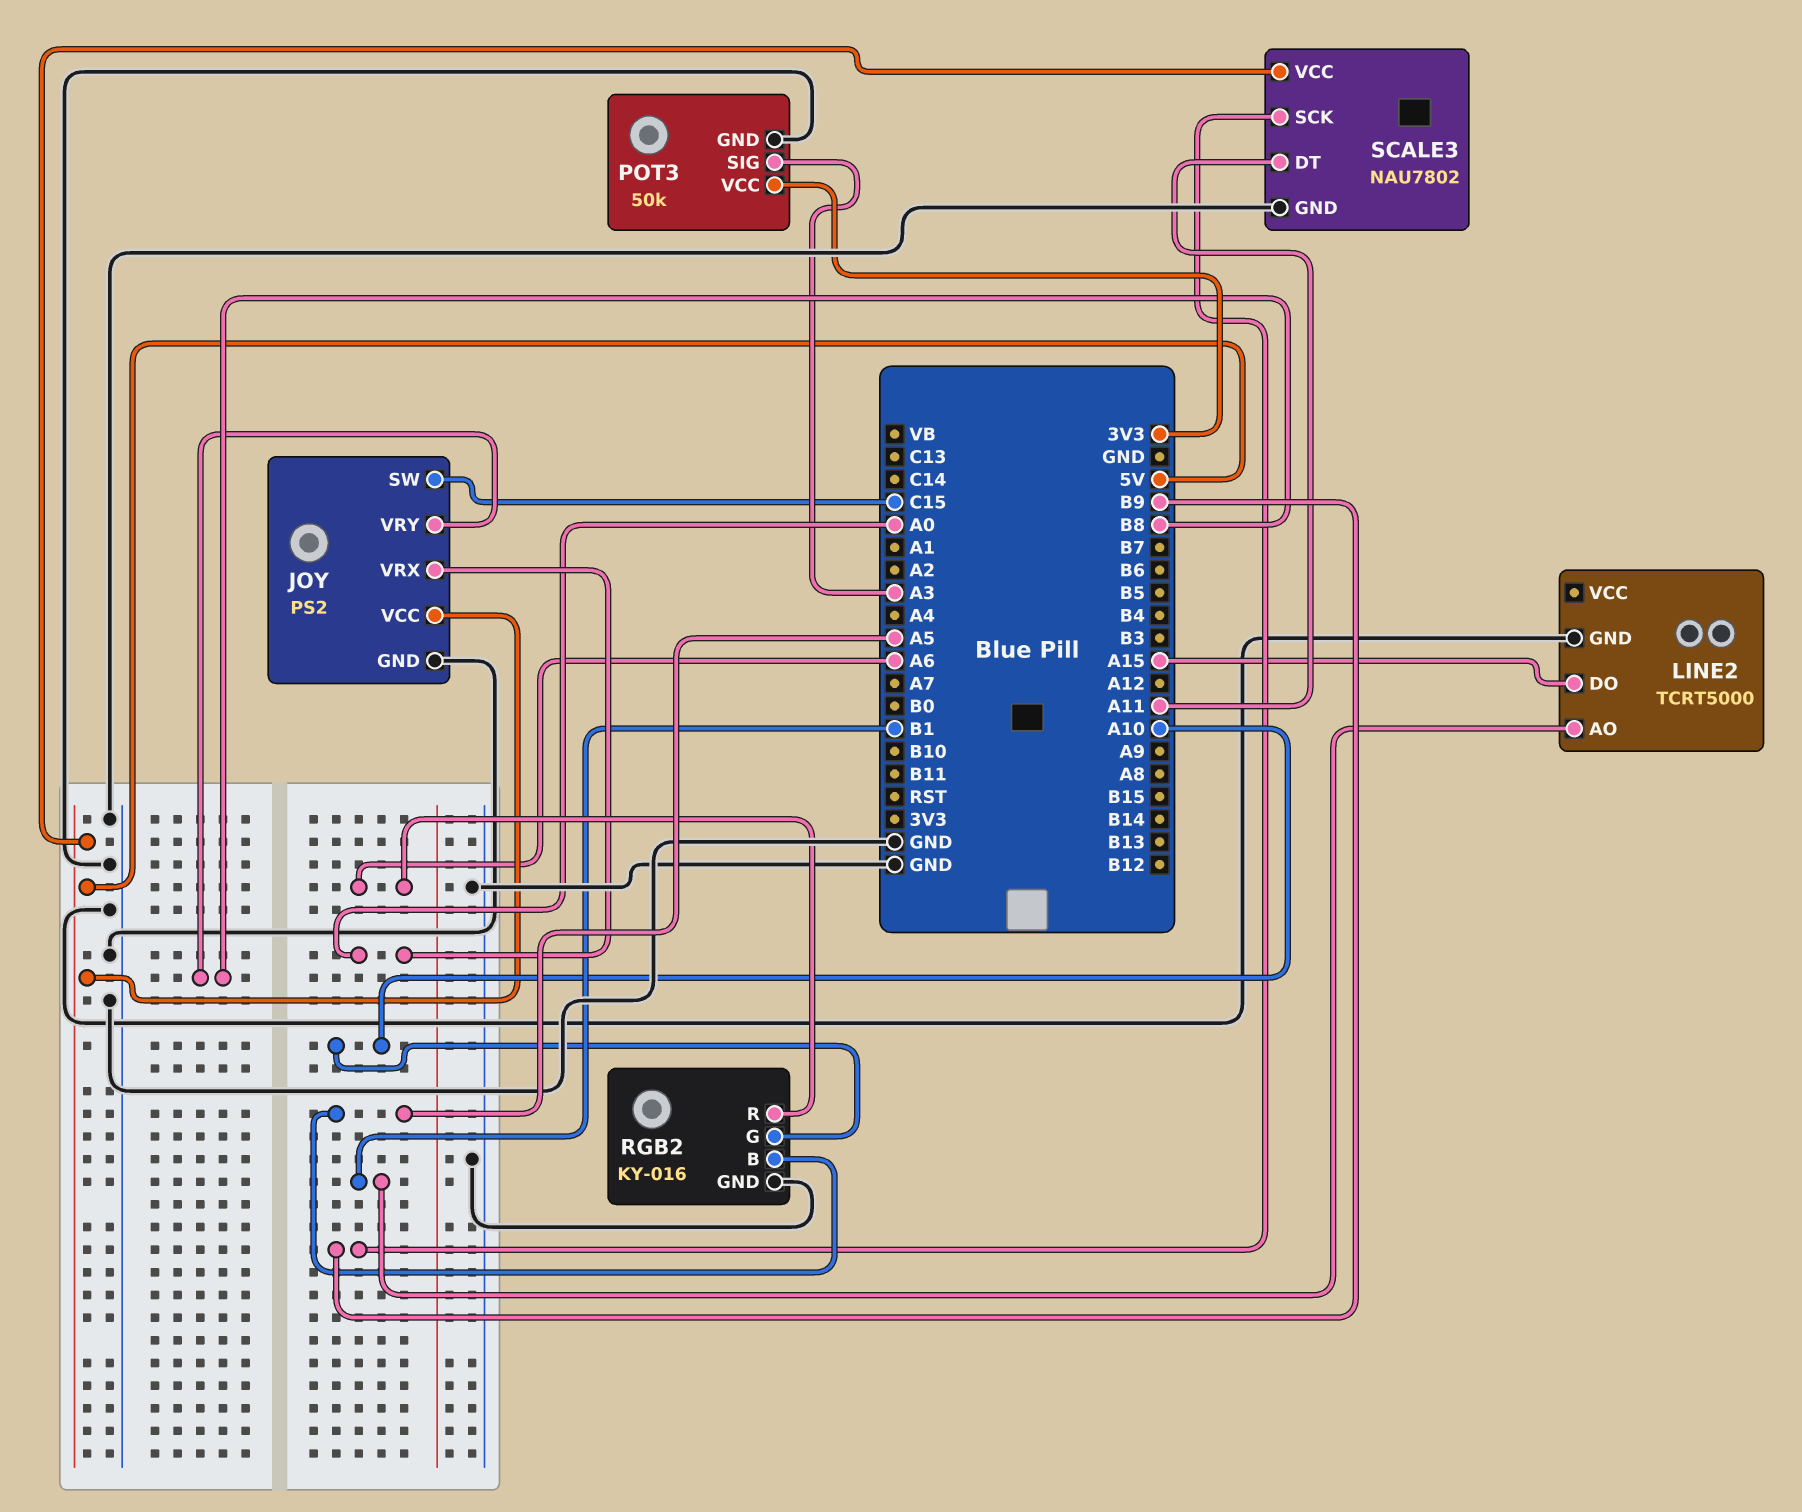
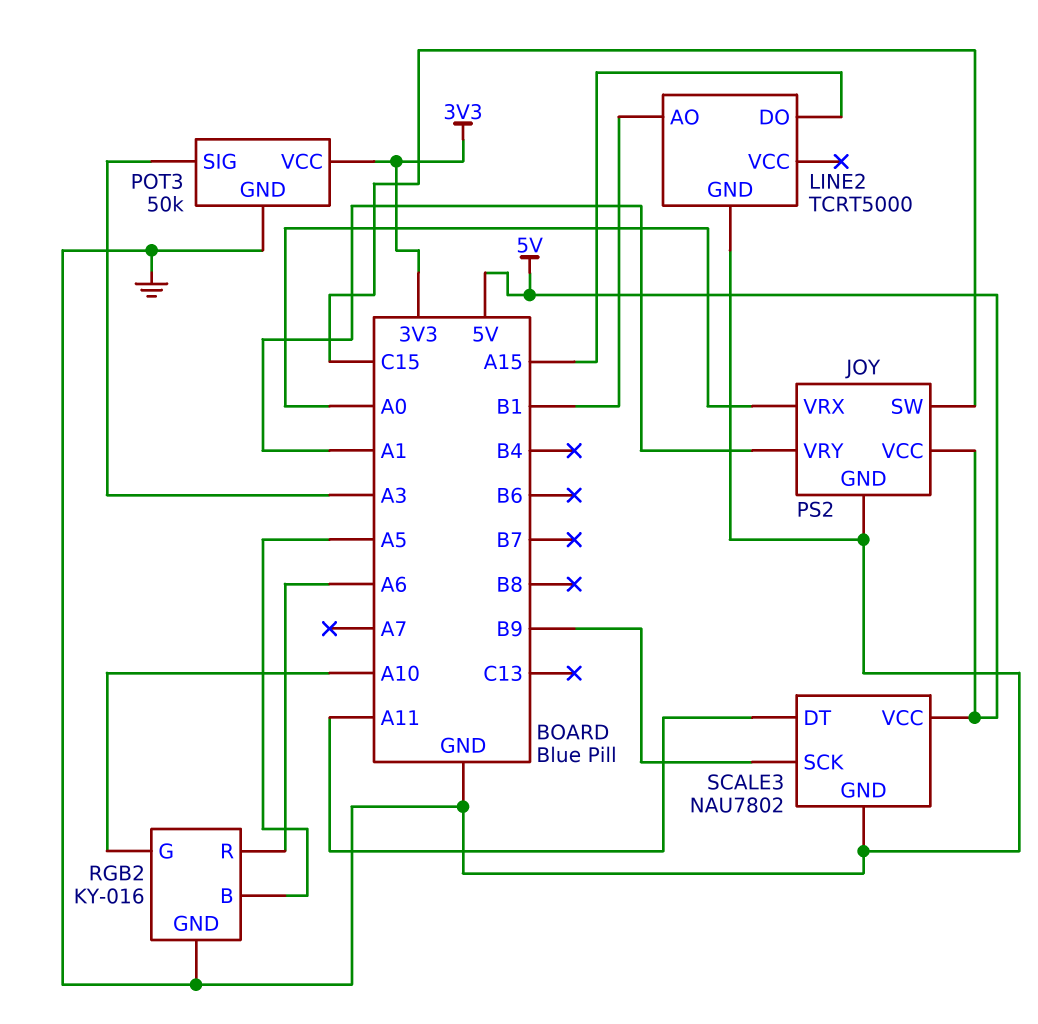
JOY pin VRY: B8 -> A1

